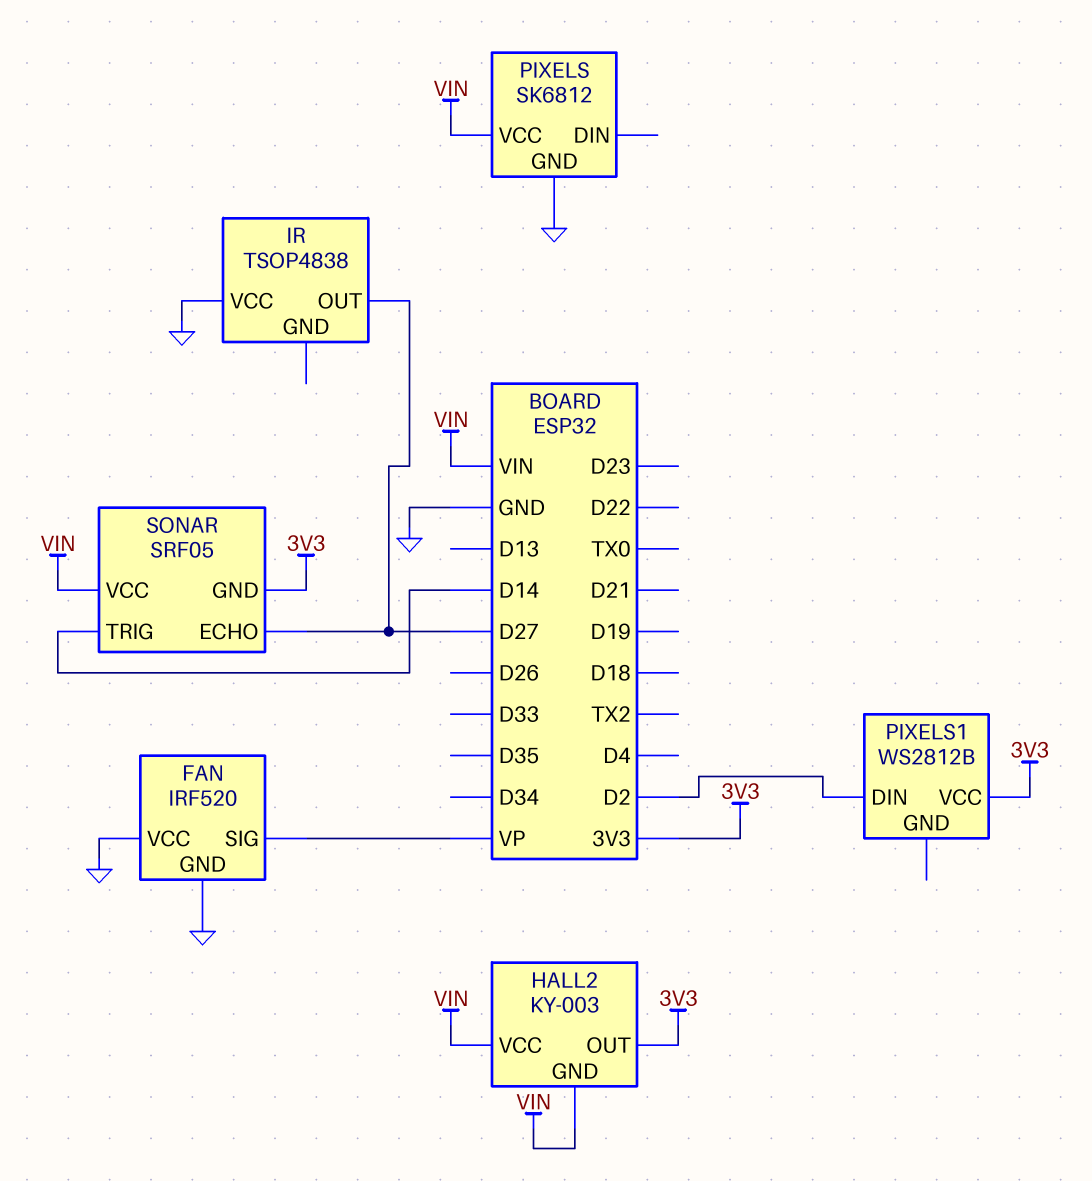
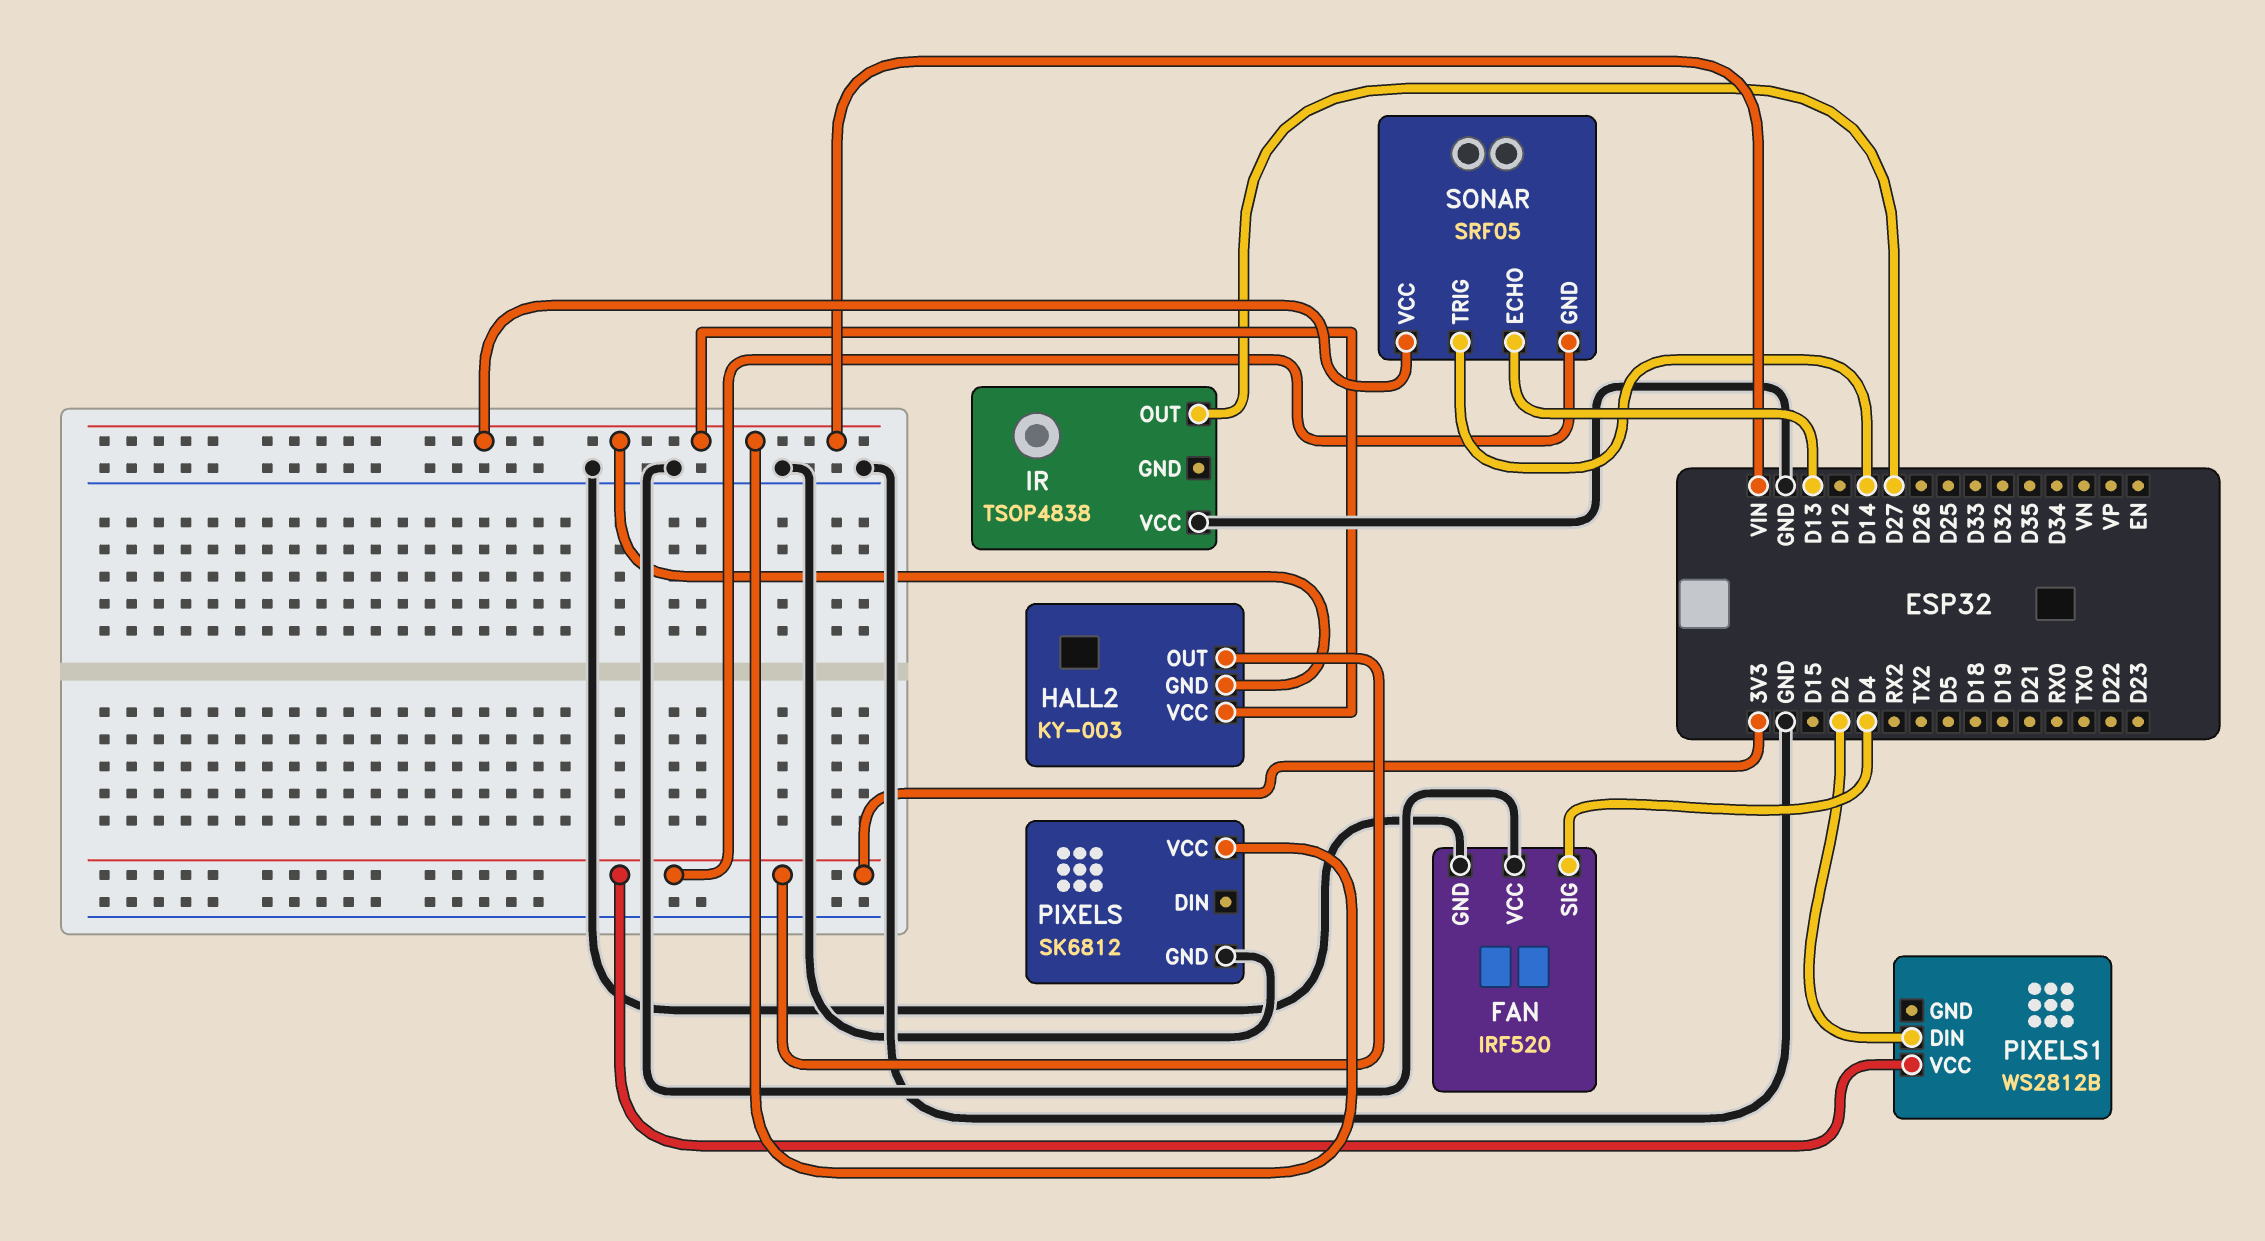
FAN pin SIG: VP -> D4
SONAR pin ECHO: D27 -> D13

